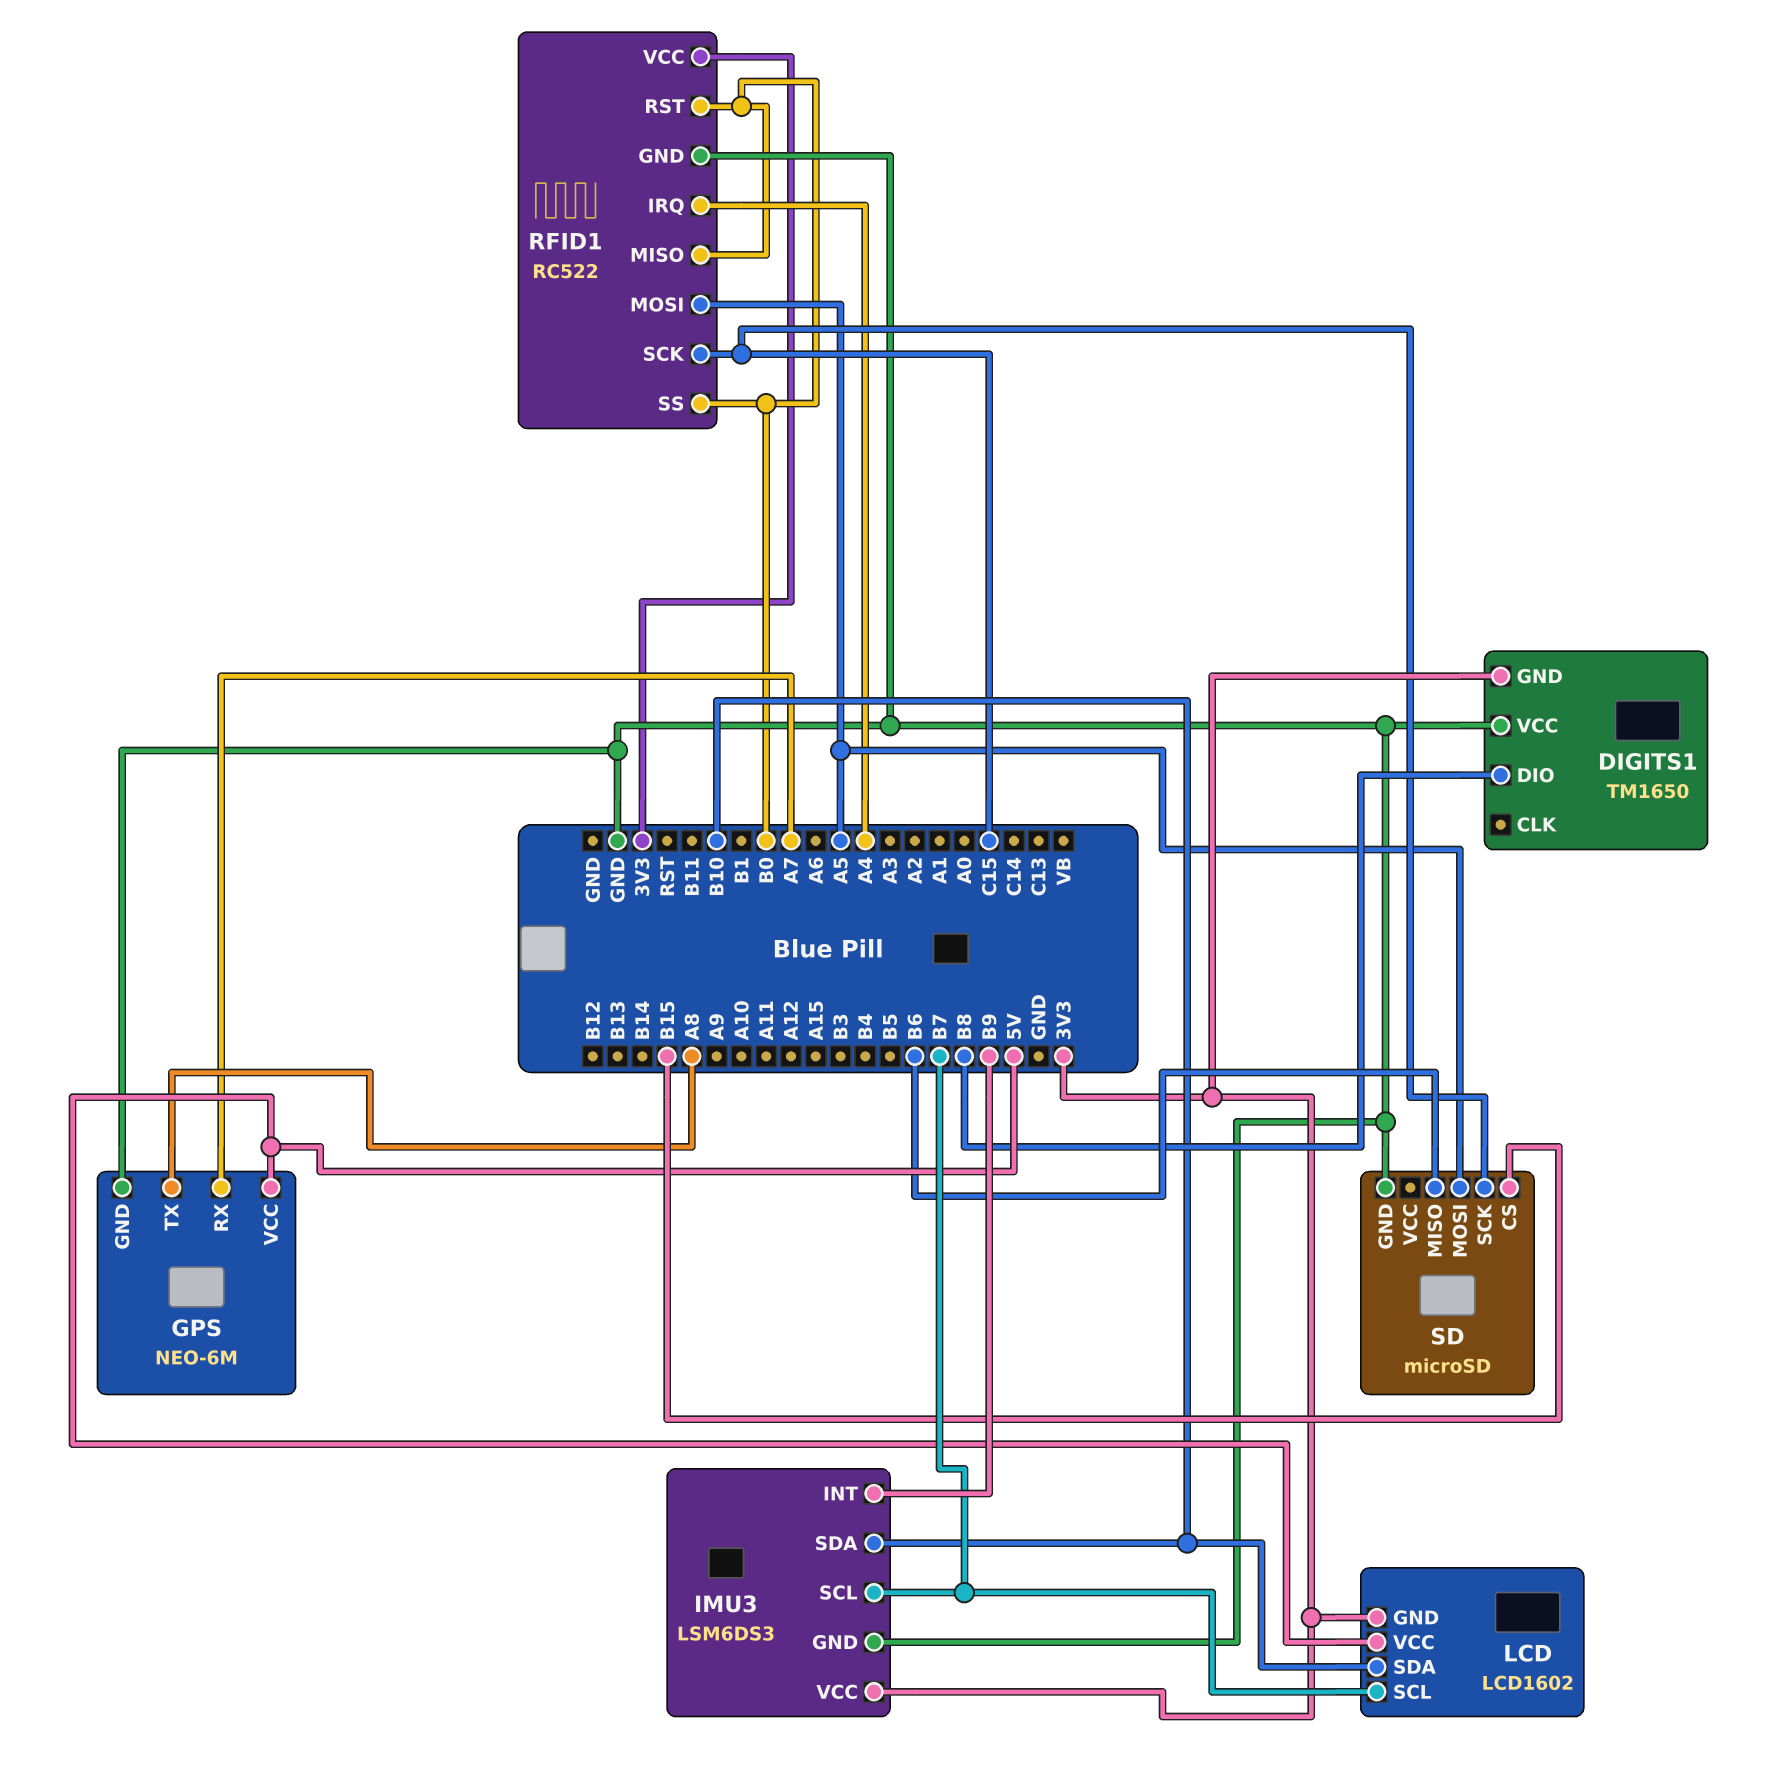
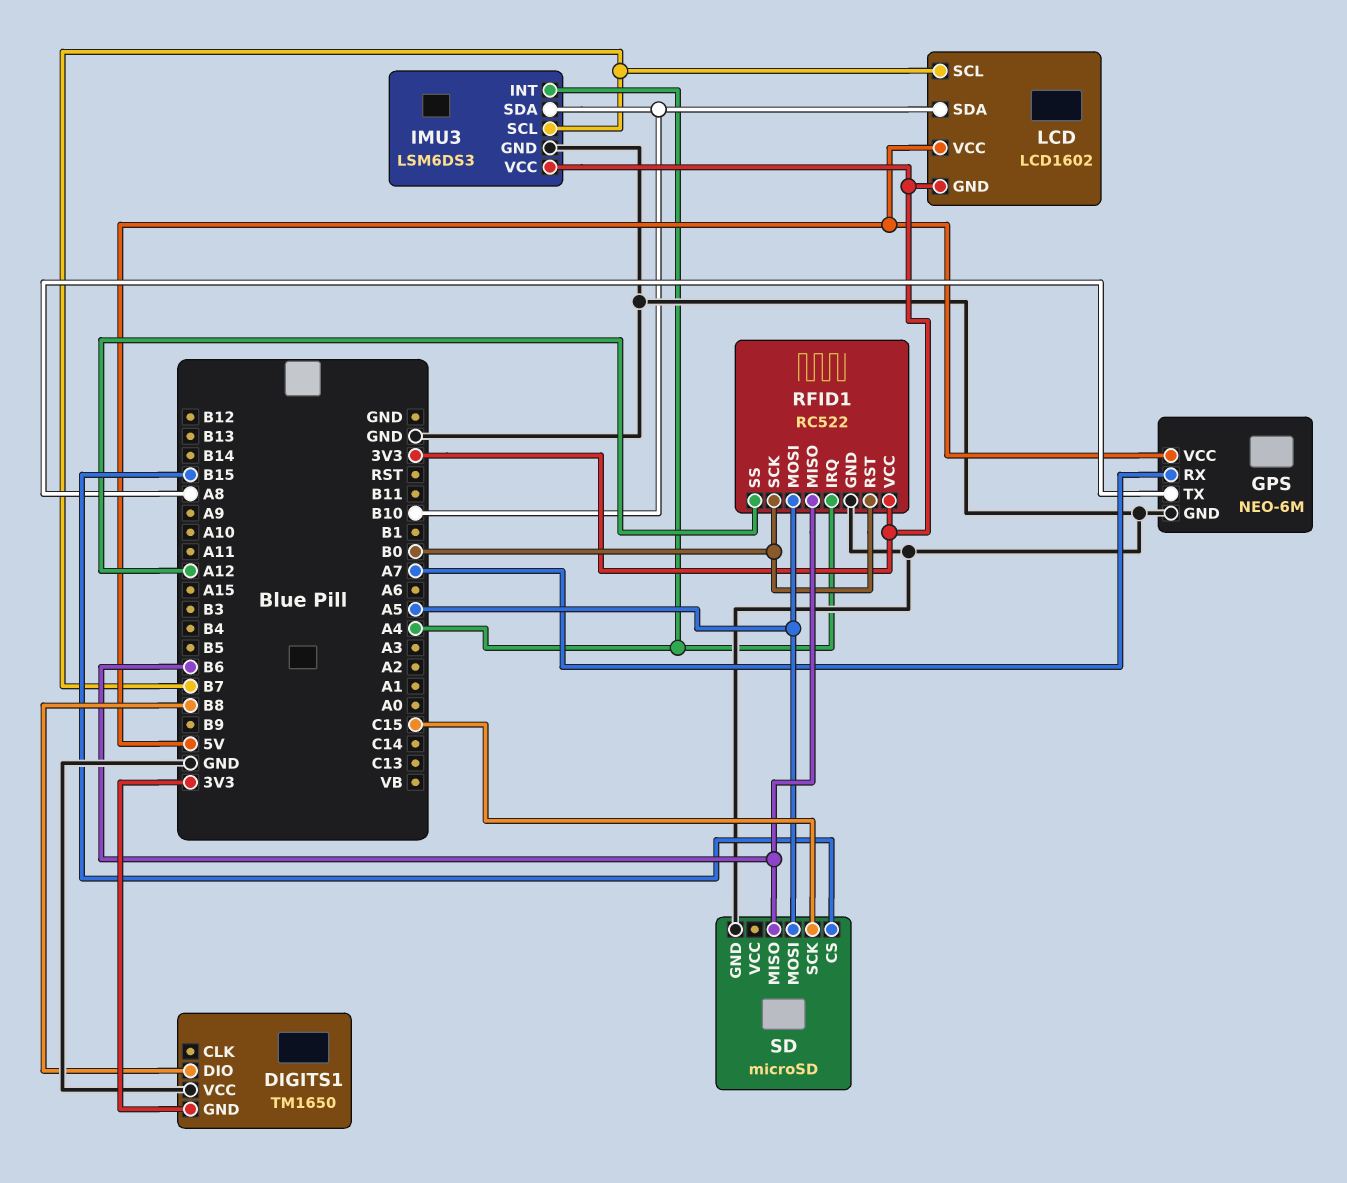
IMU3 pin INT: B9 -> A4
RFID1 pin MISO: B0 -> B6
RFID1 pin SCK: C15 -> B0
RFID1 pin SS: B0 -> A12

